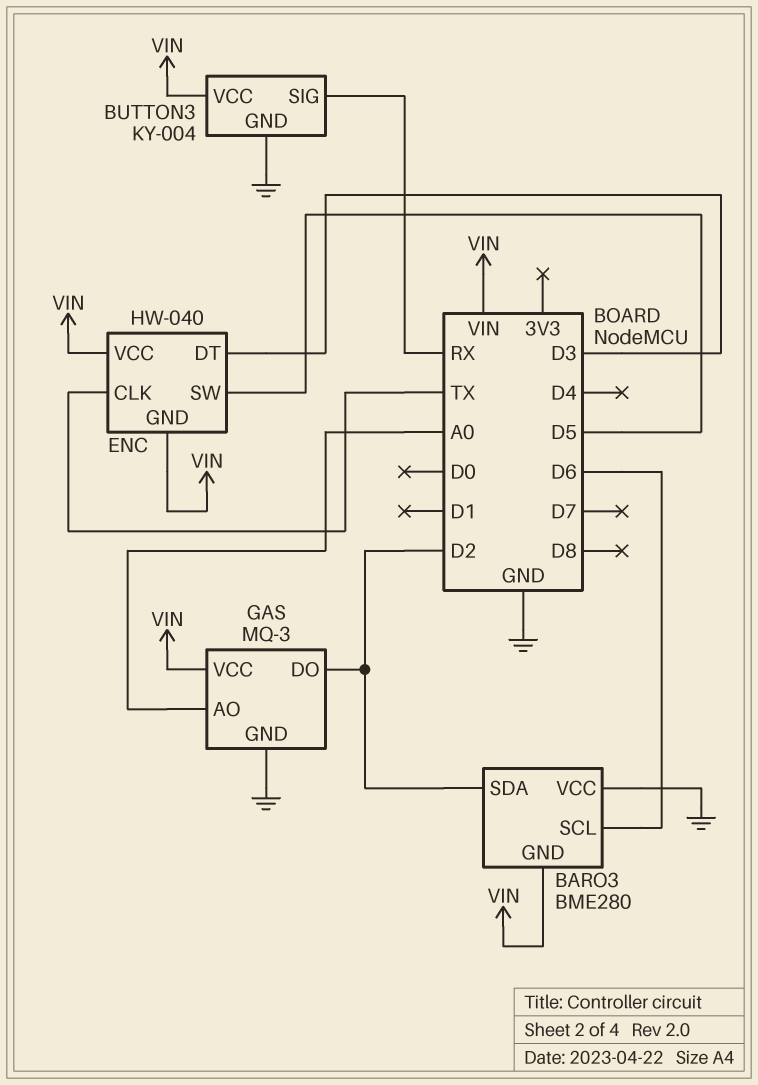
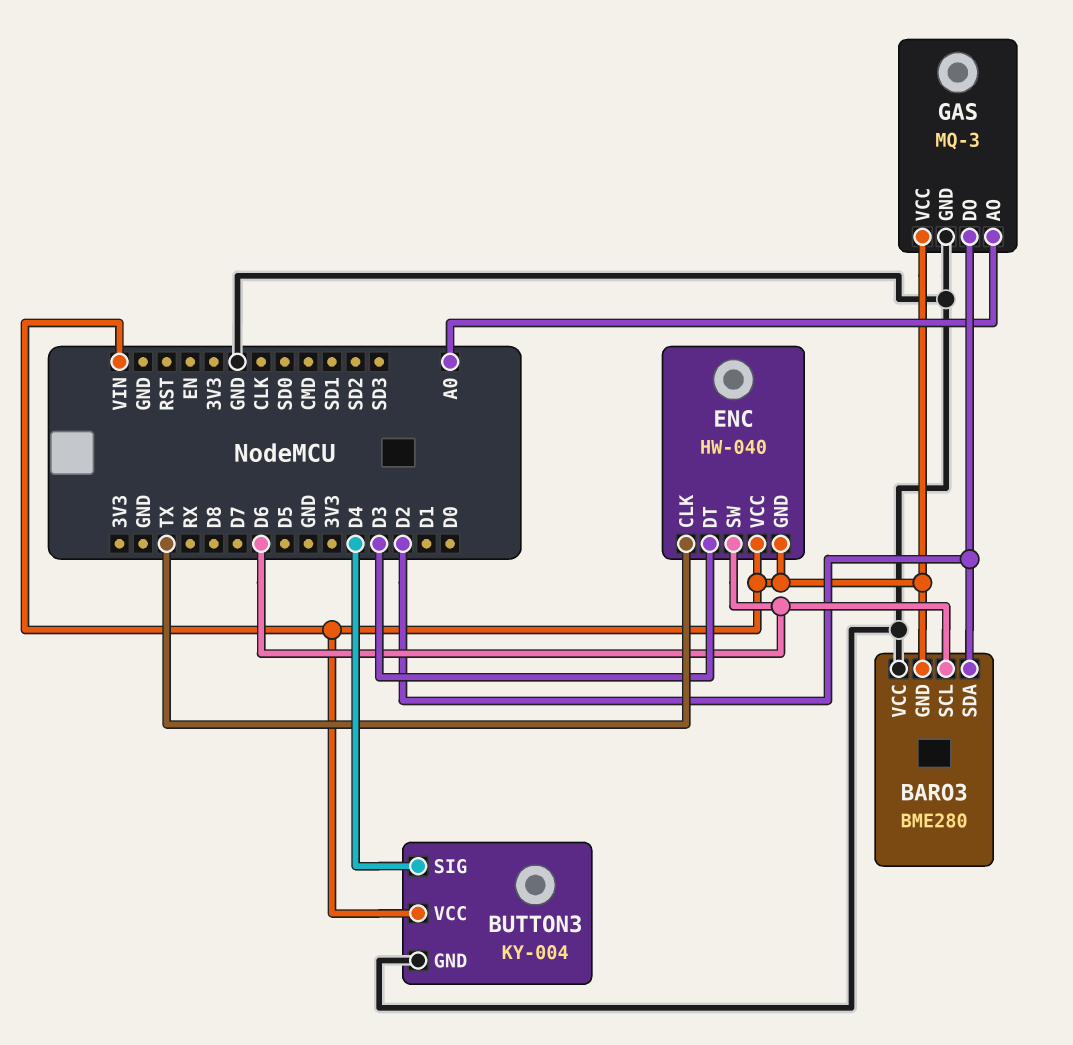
BUTTON3 pin SIG: RX -> D4
ENC pin SW: D5 -> D6

